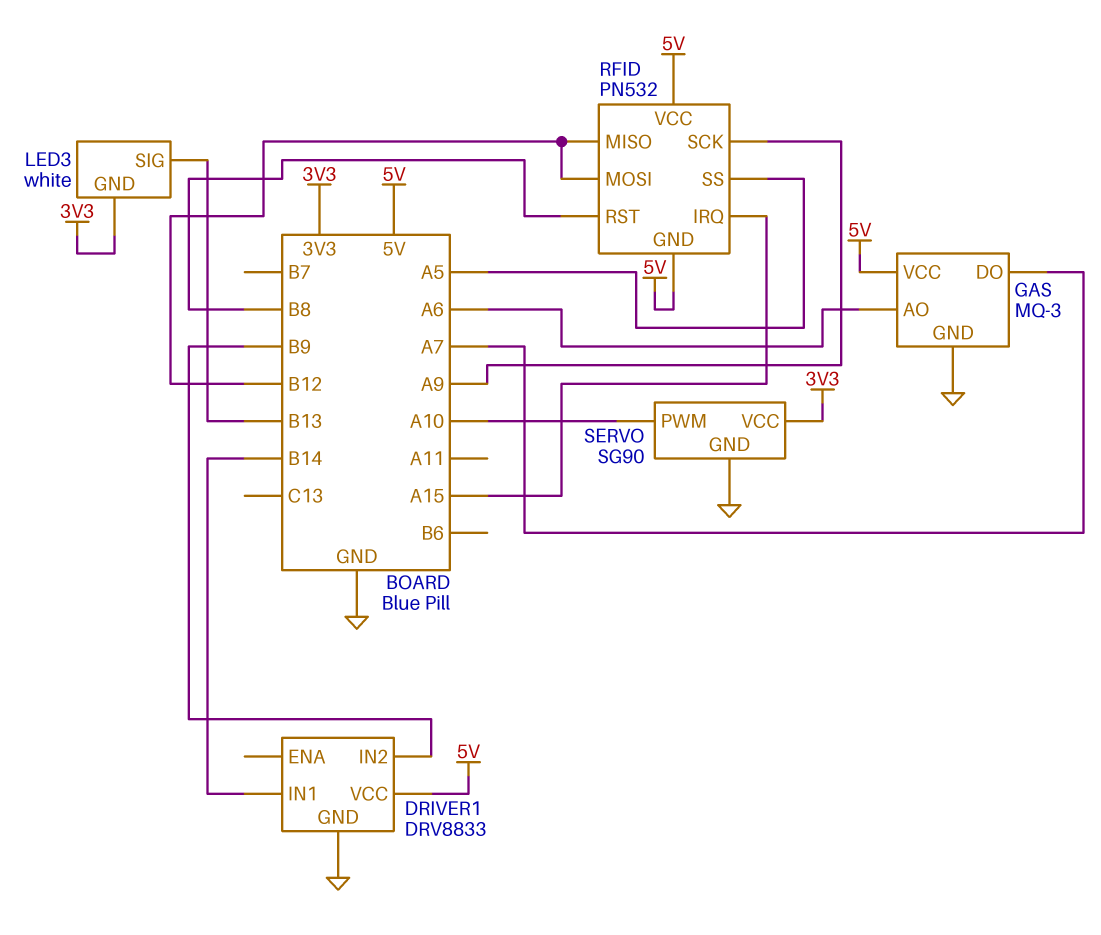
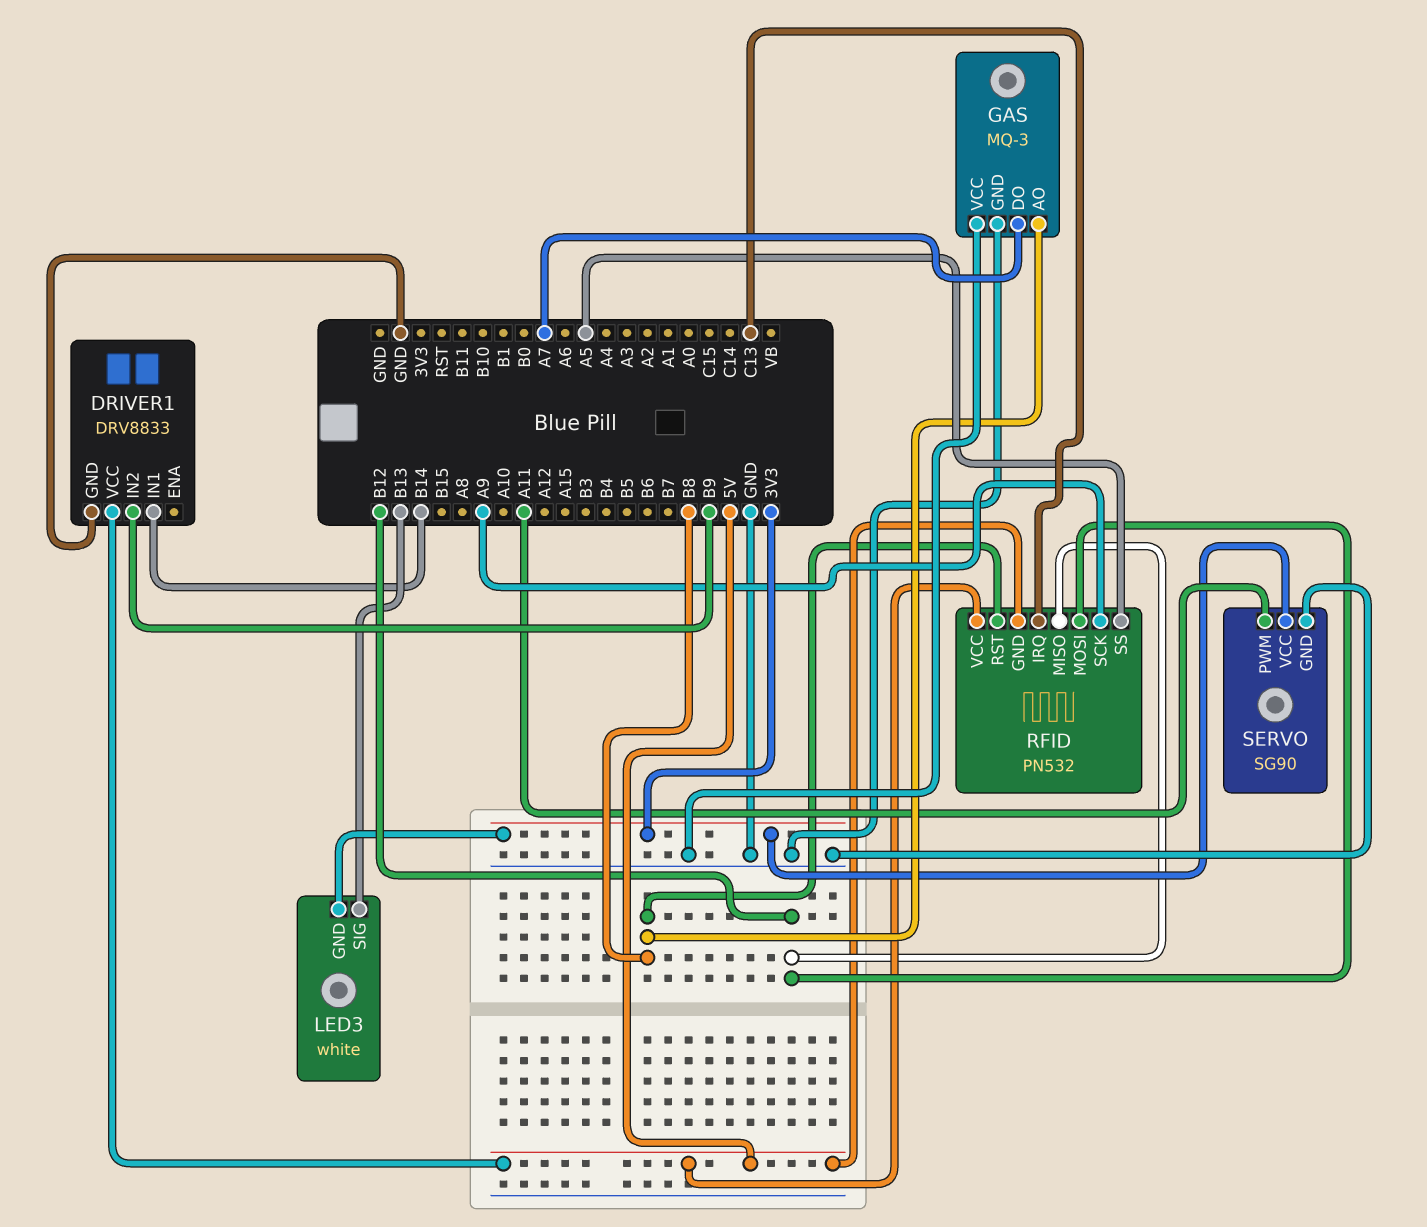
GAS pin AO: A6 -> B8
GAS pin VCC: 5V -> GND
RFID pin IRQ: A15 -> C13
SERVO pin PWM: A10 -> A11

